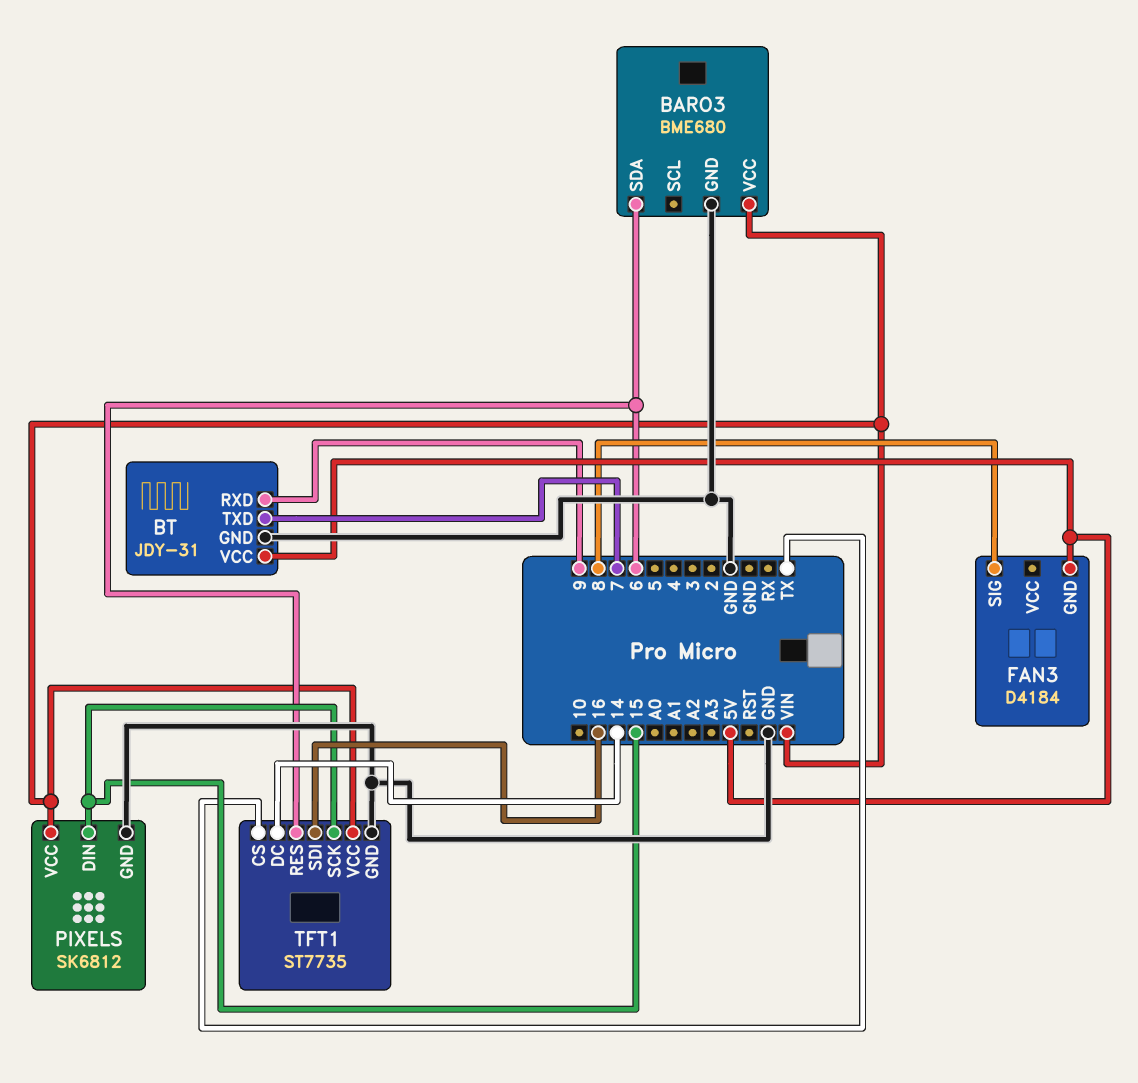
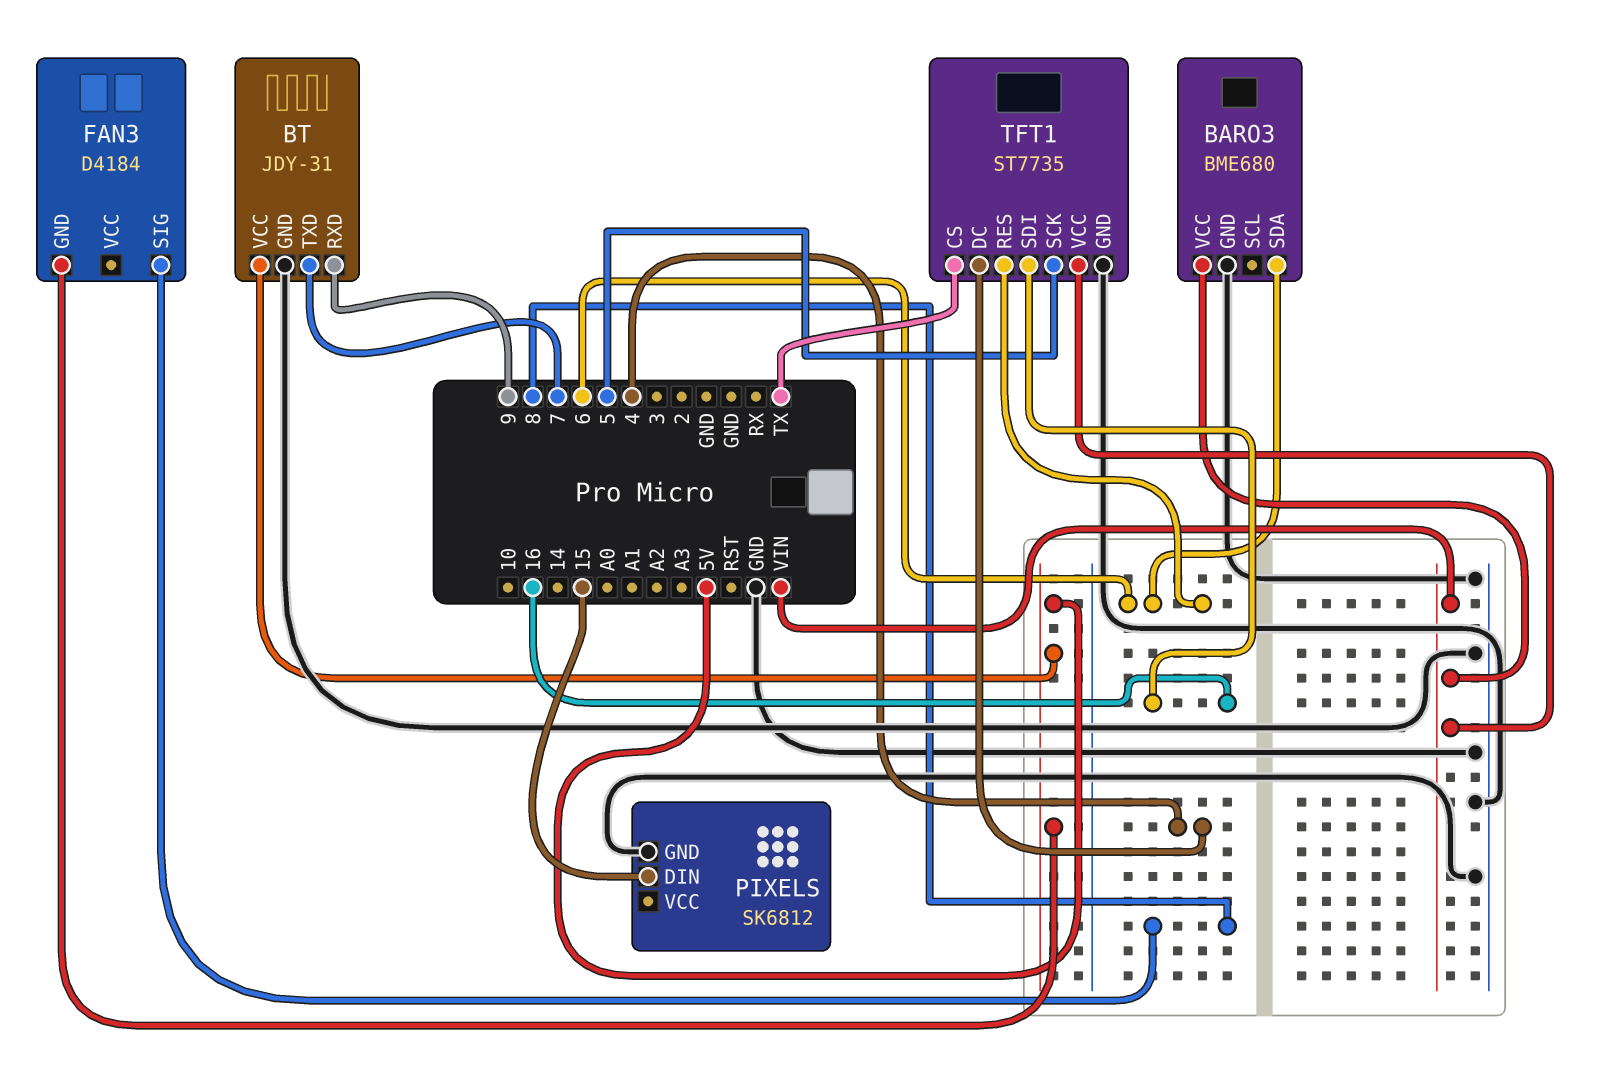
PIXELS pin VCC: VIN -> none
TFT1 pin DC: 14 -> 4
TFT1 pin SCK: 15 -> 5

